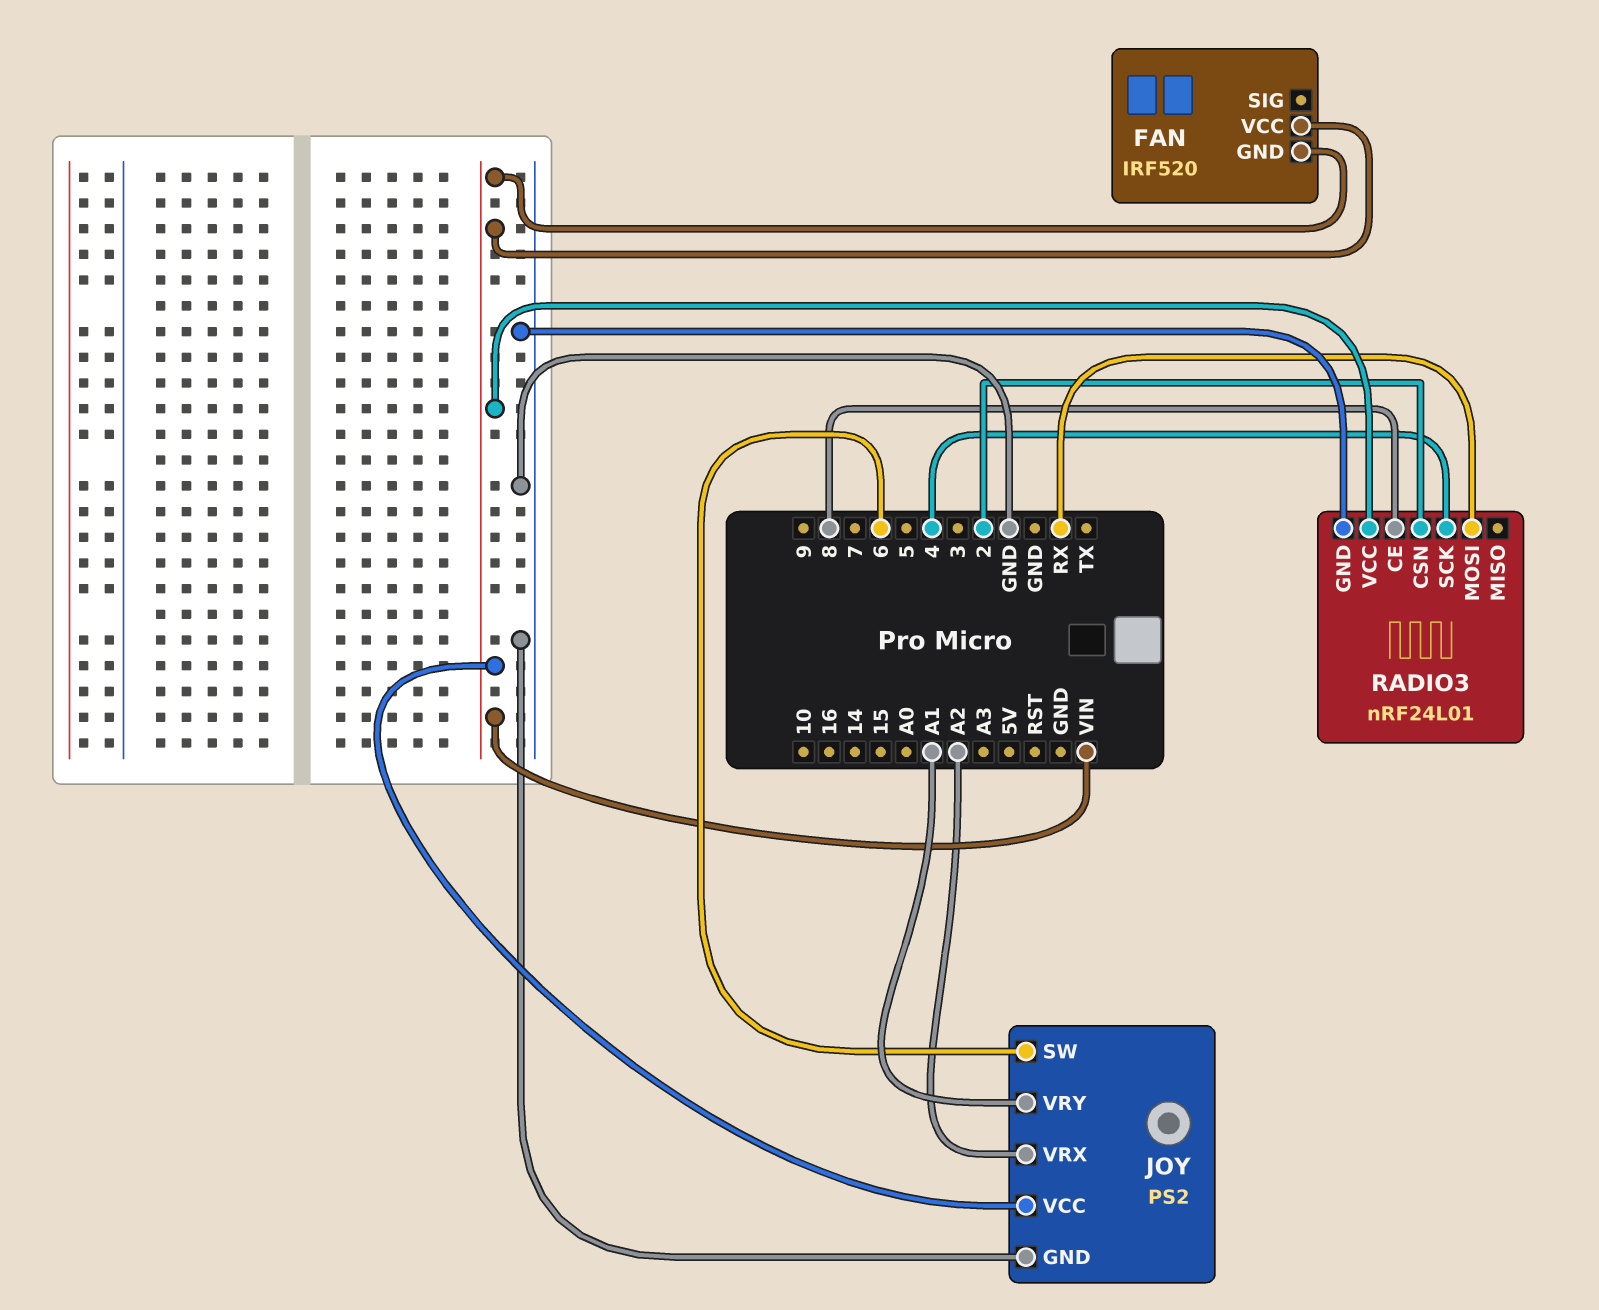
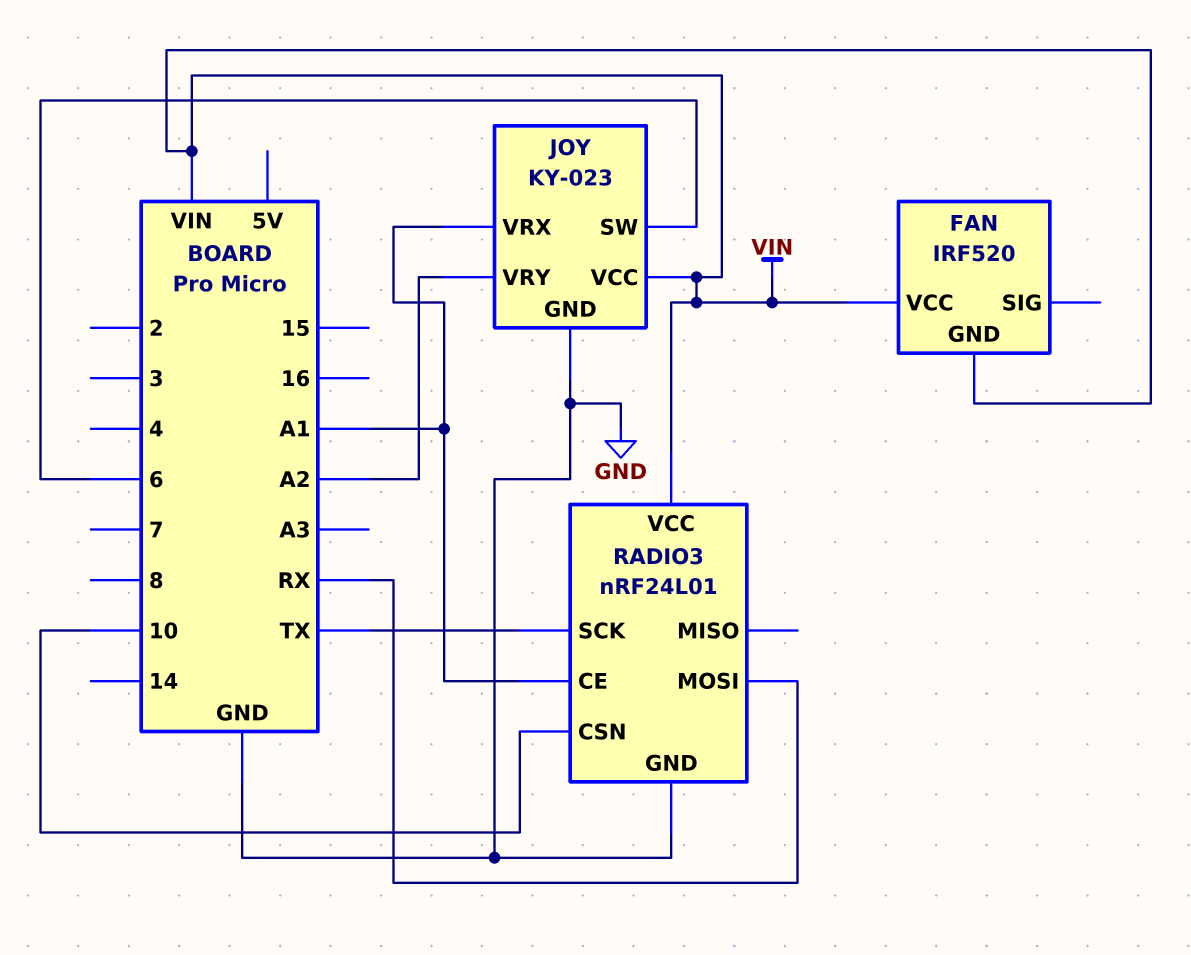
JOY: PS2 -> KY-023
JOY pin VRX: A2 -> A1
JOY pin VRY: A1 -> A2
RADIO3 pin CE: 8 -> A1
RADIO3 pin CSN: 2 -> 10
RADIO3 pin SCK: 4 -> TX

